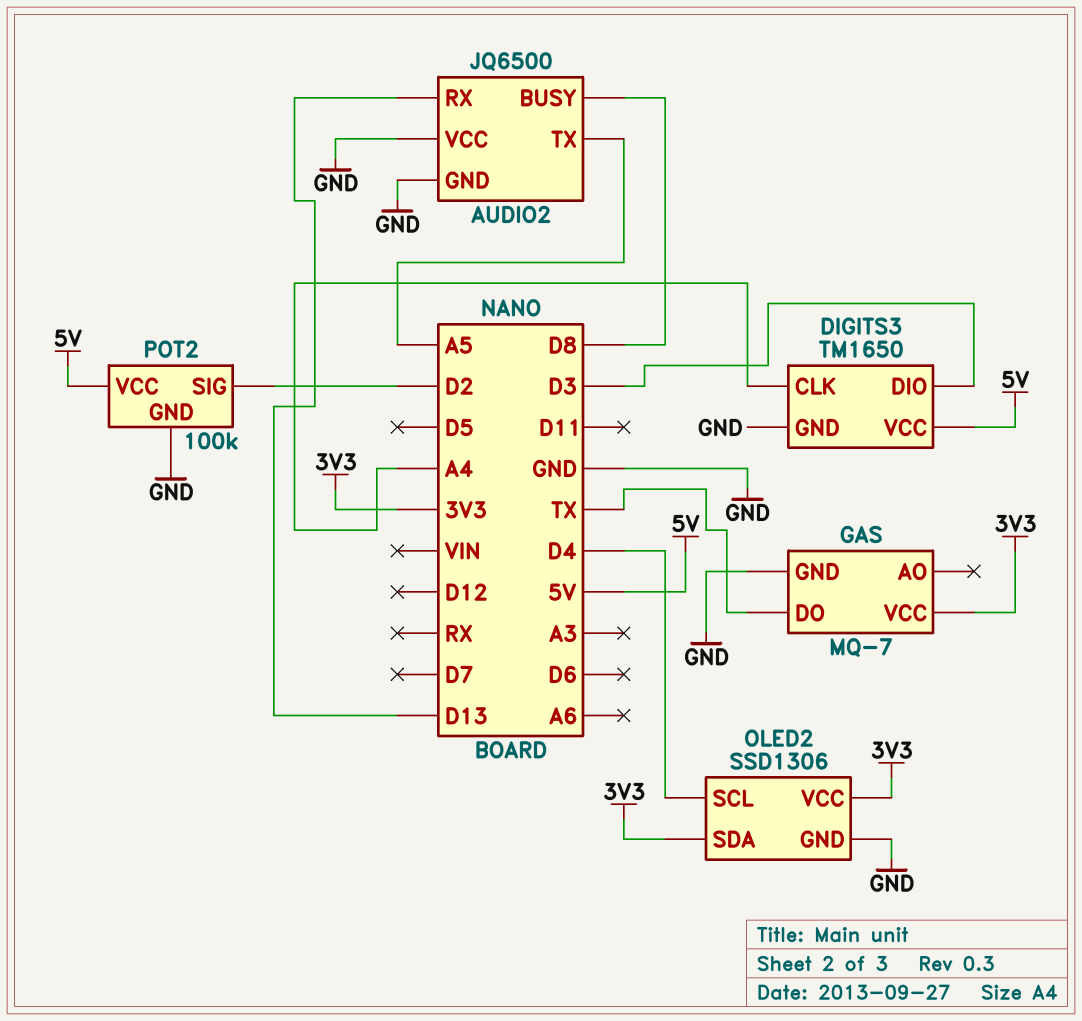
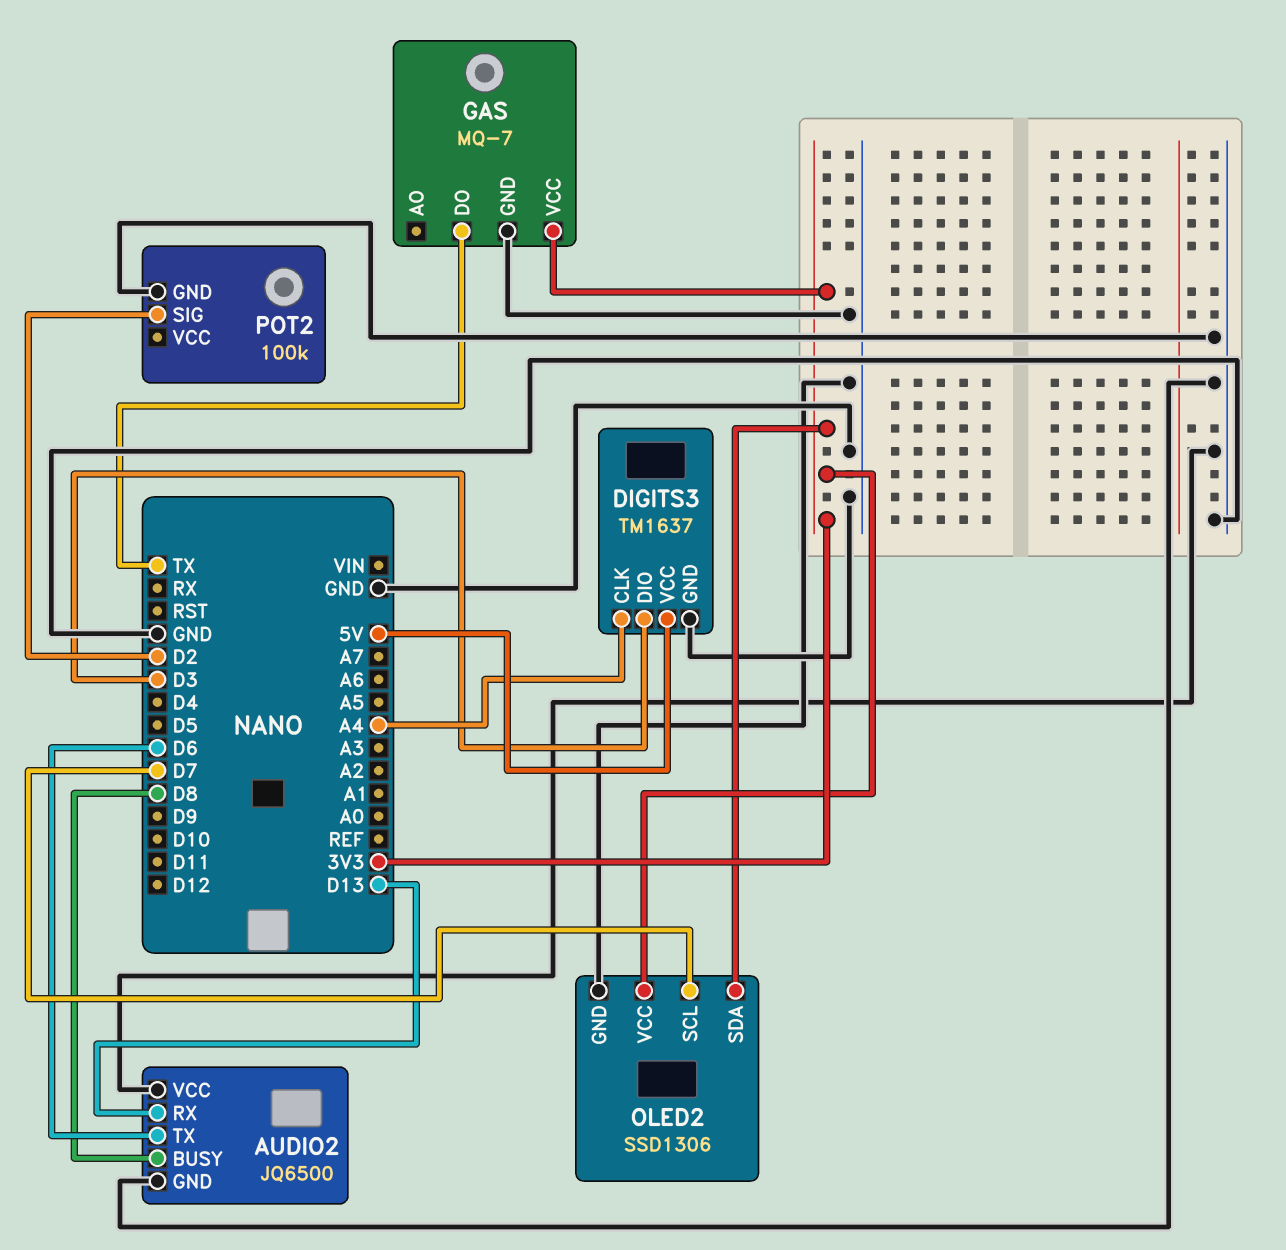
AUDIO2 pin TX: A5 -> D6
DIGITS3: TM1650 -> TM1637
OLED2 pin SCL: D4 -> D7
POT2 pin VCC: 5V -> none

